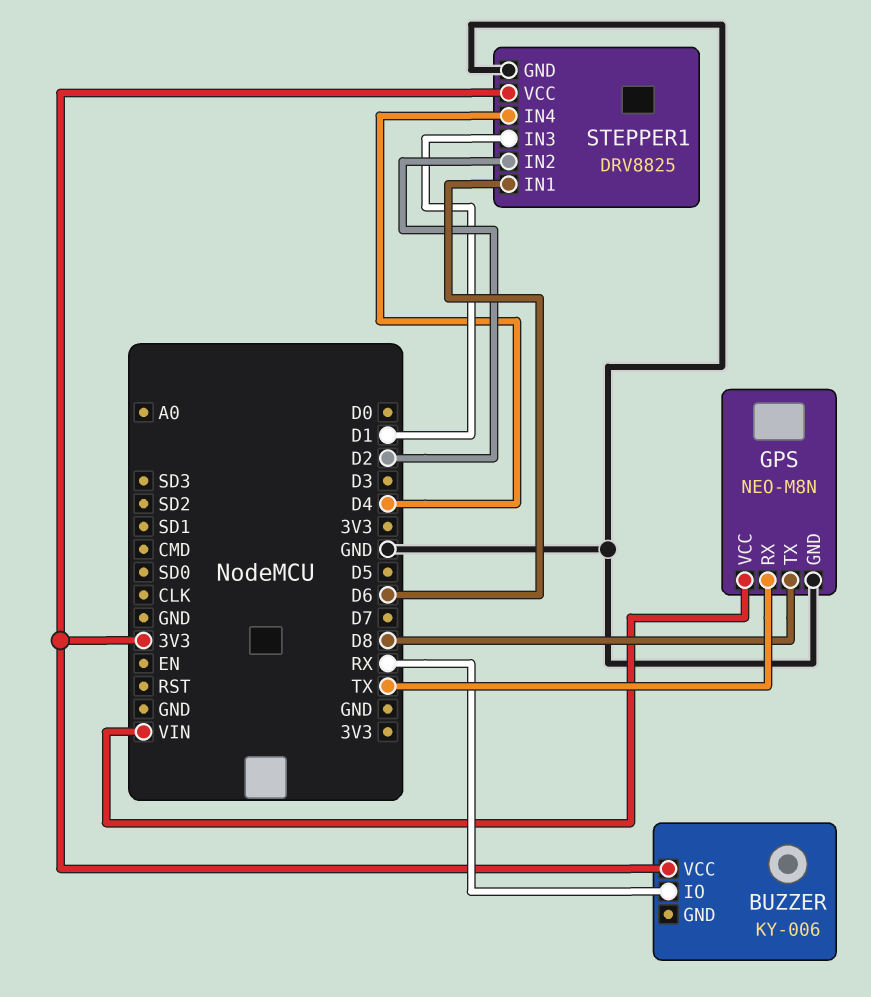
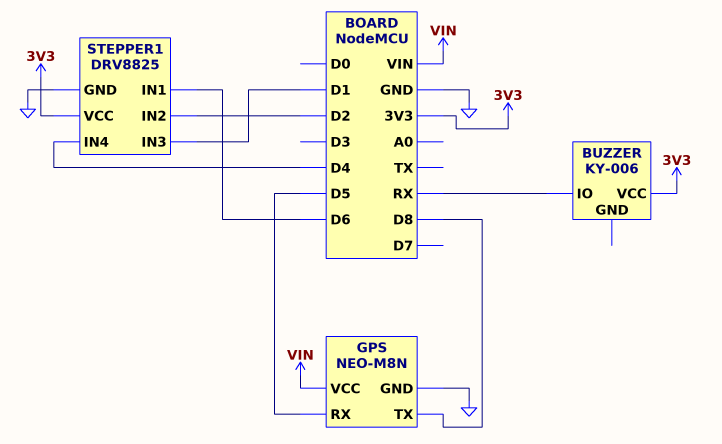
GPS pin RX: TX -> D5

